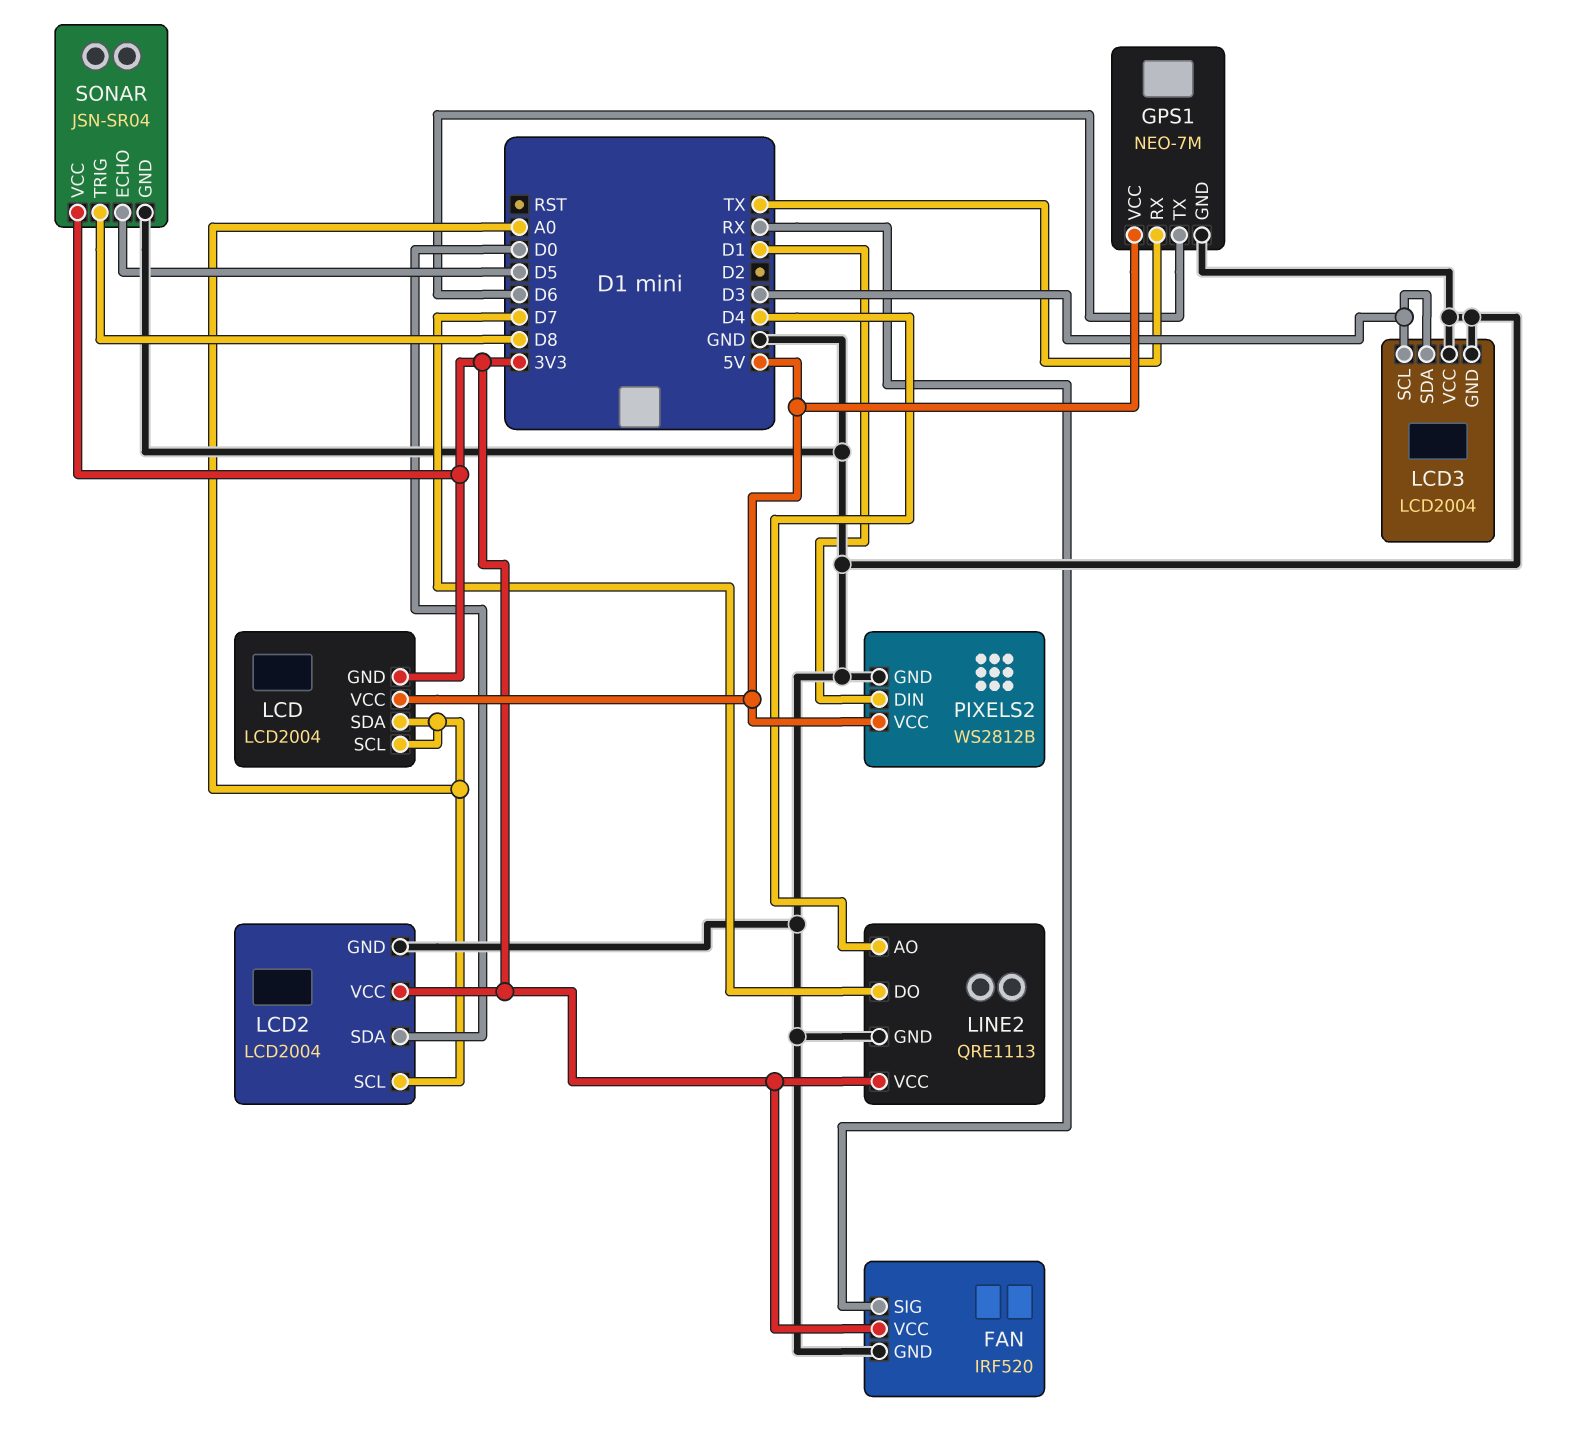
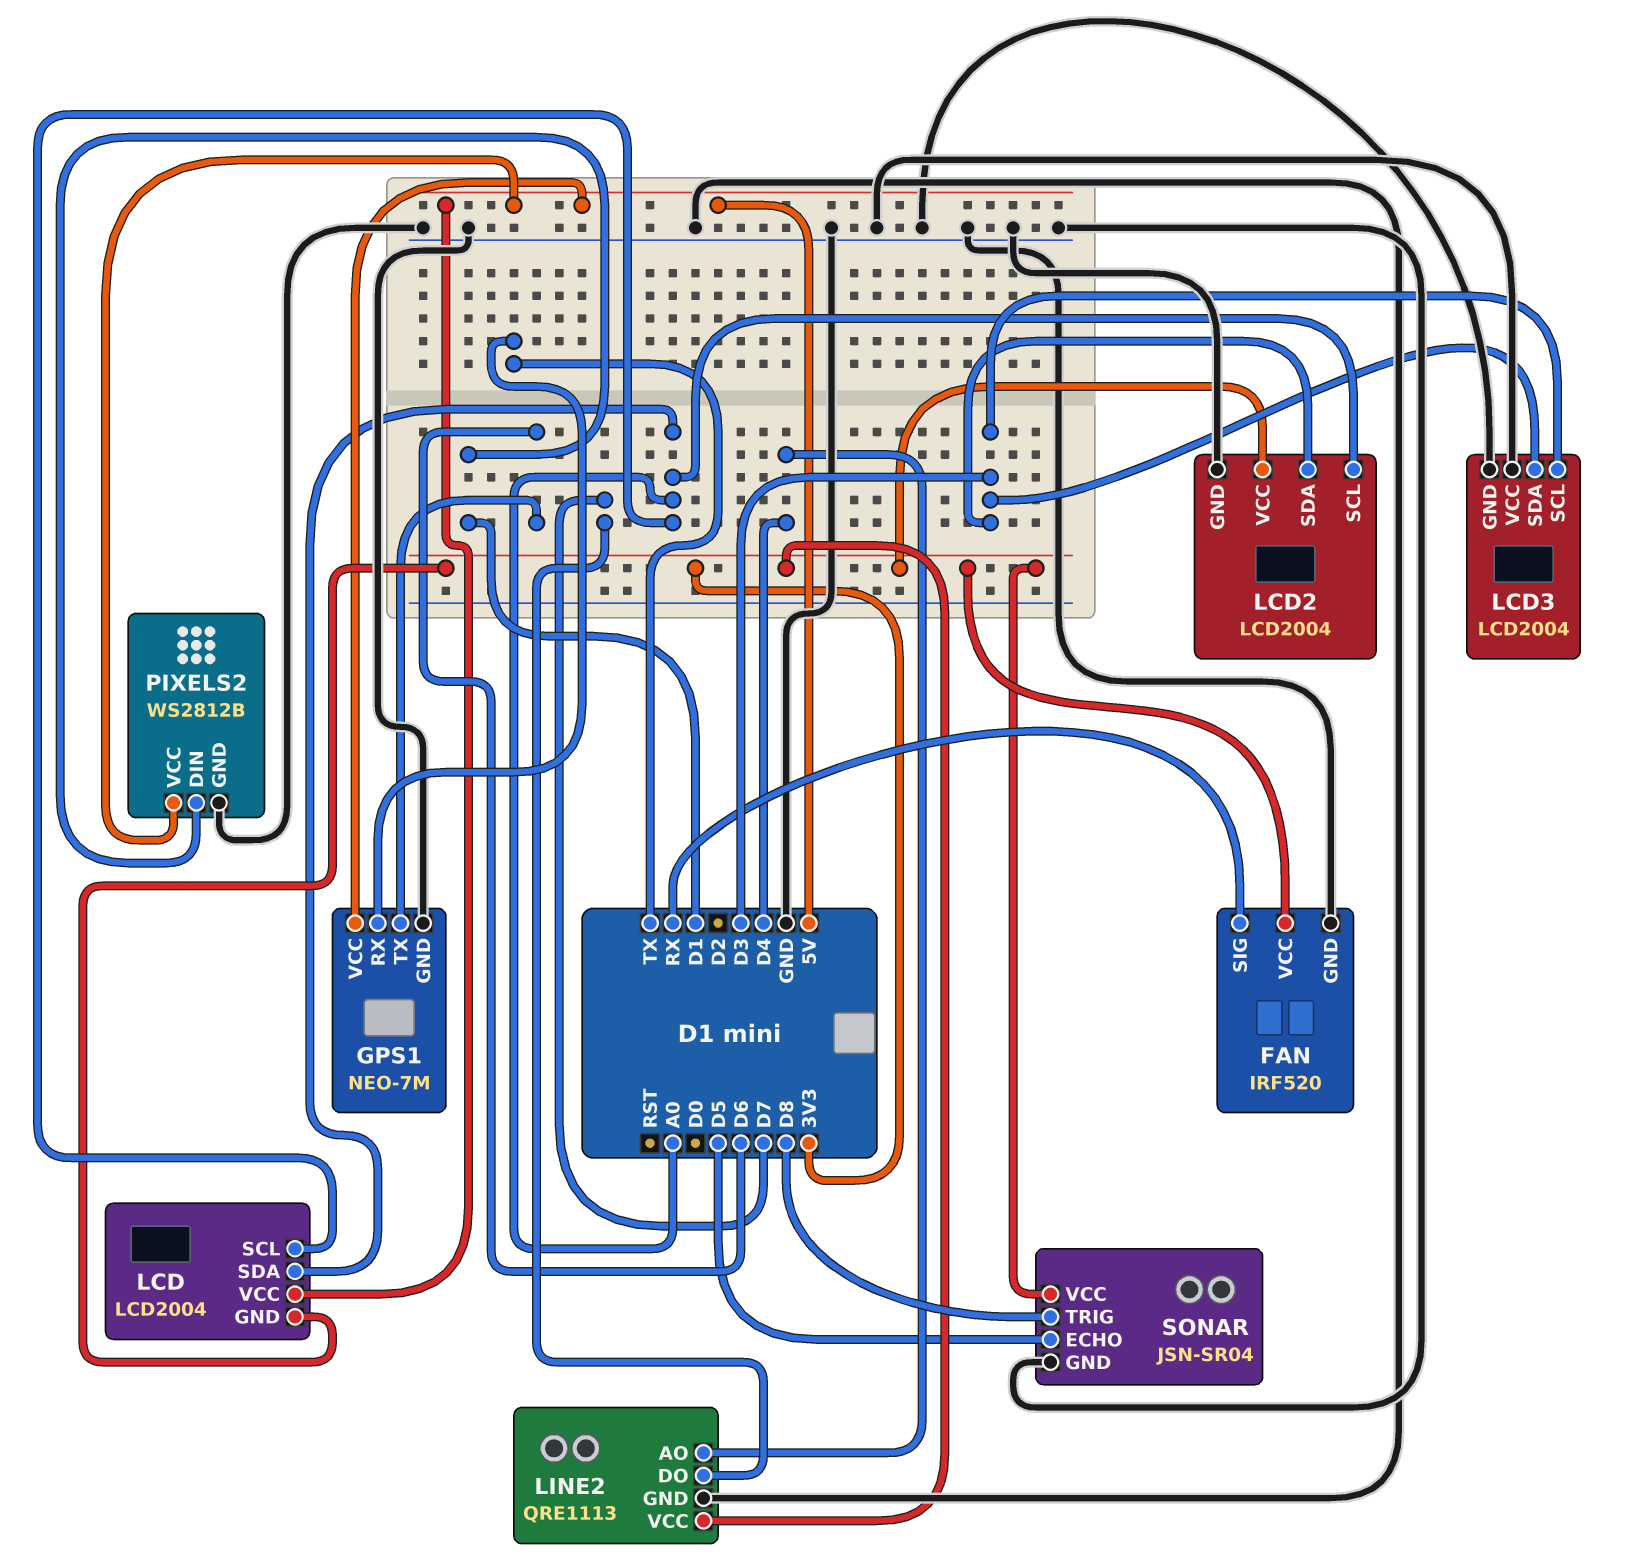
LCD2 pin SDA: D0 -> D3

